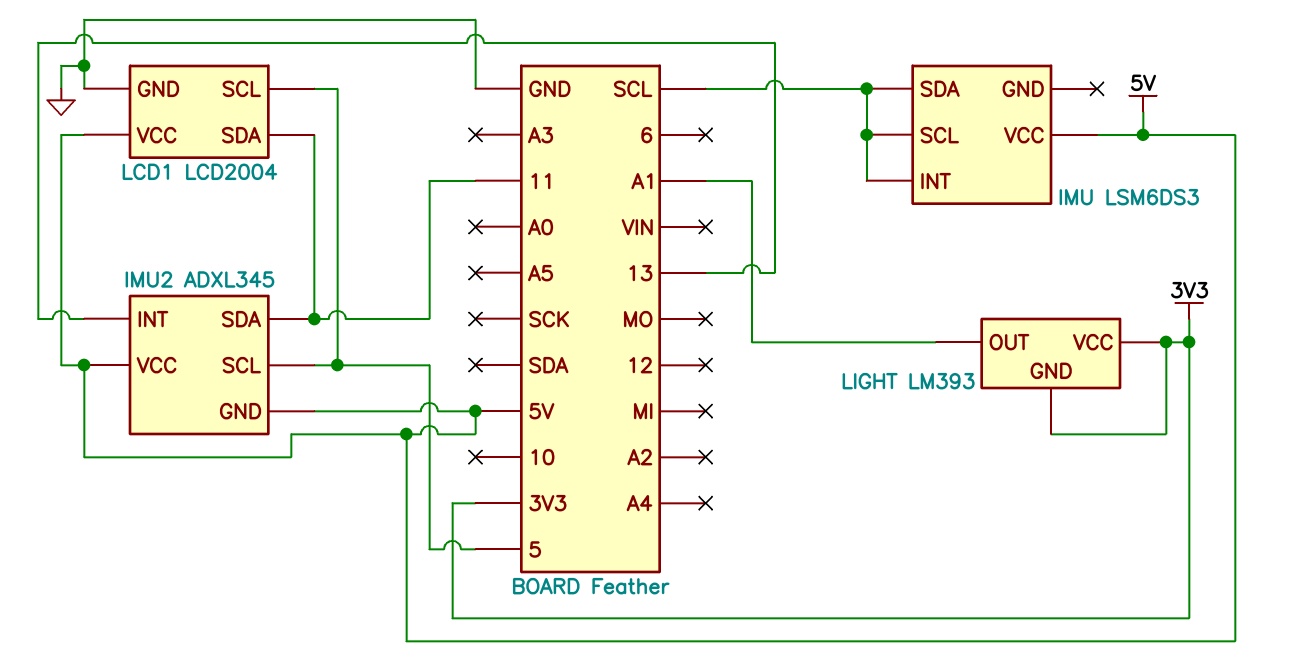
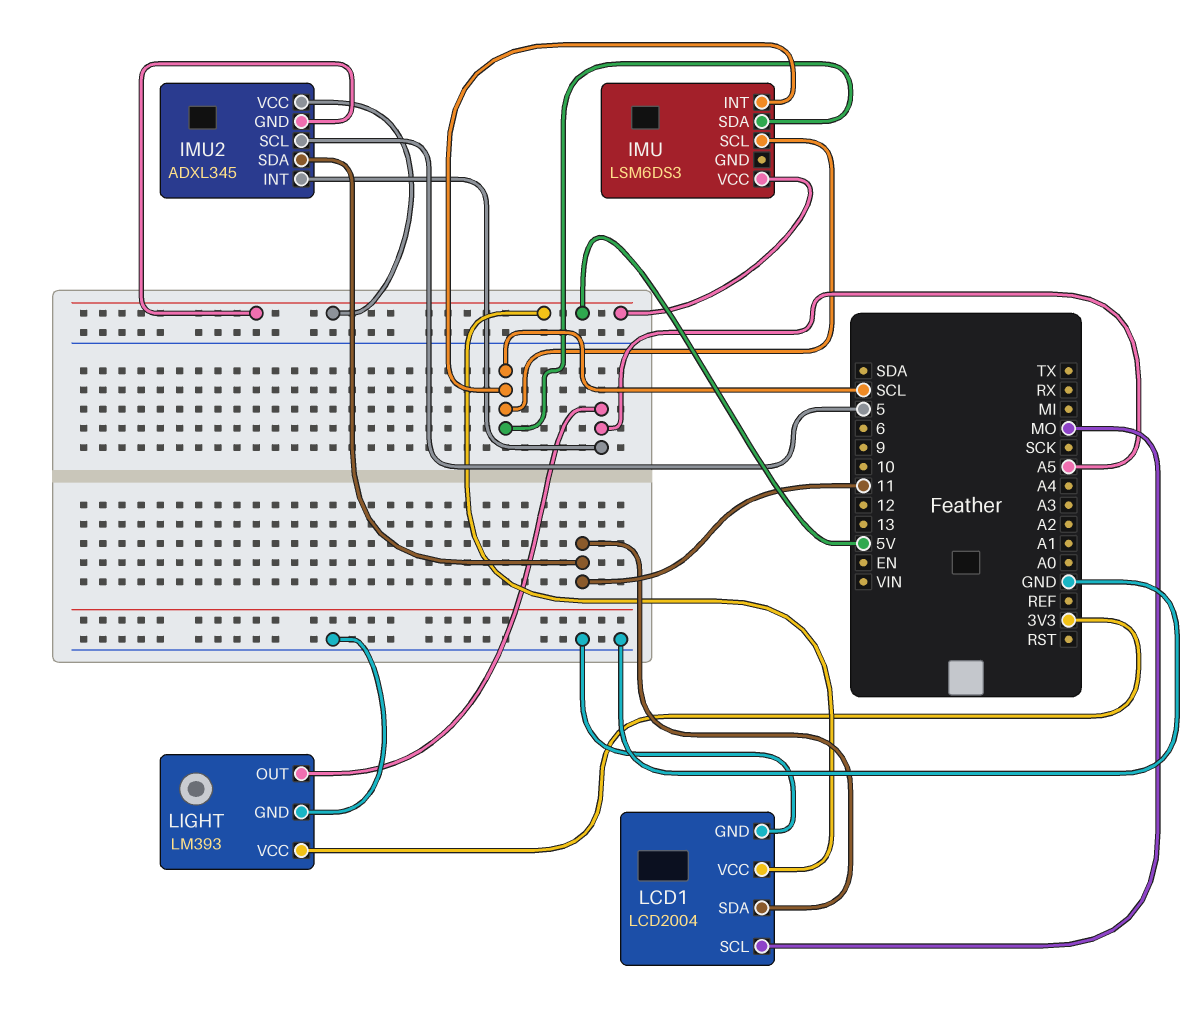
IMU2 pin INT: 13 -> A5
LCD1 pin SCL: 5 -> MO
LIGHT pin GND: 3V3 -> GND
LIGHT pin OUT: A1 -> A5

